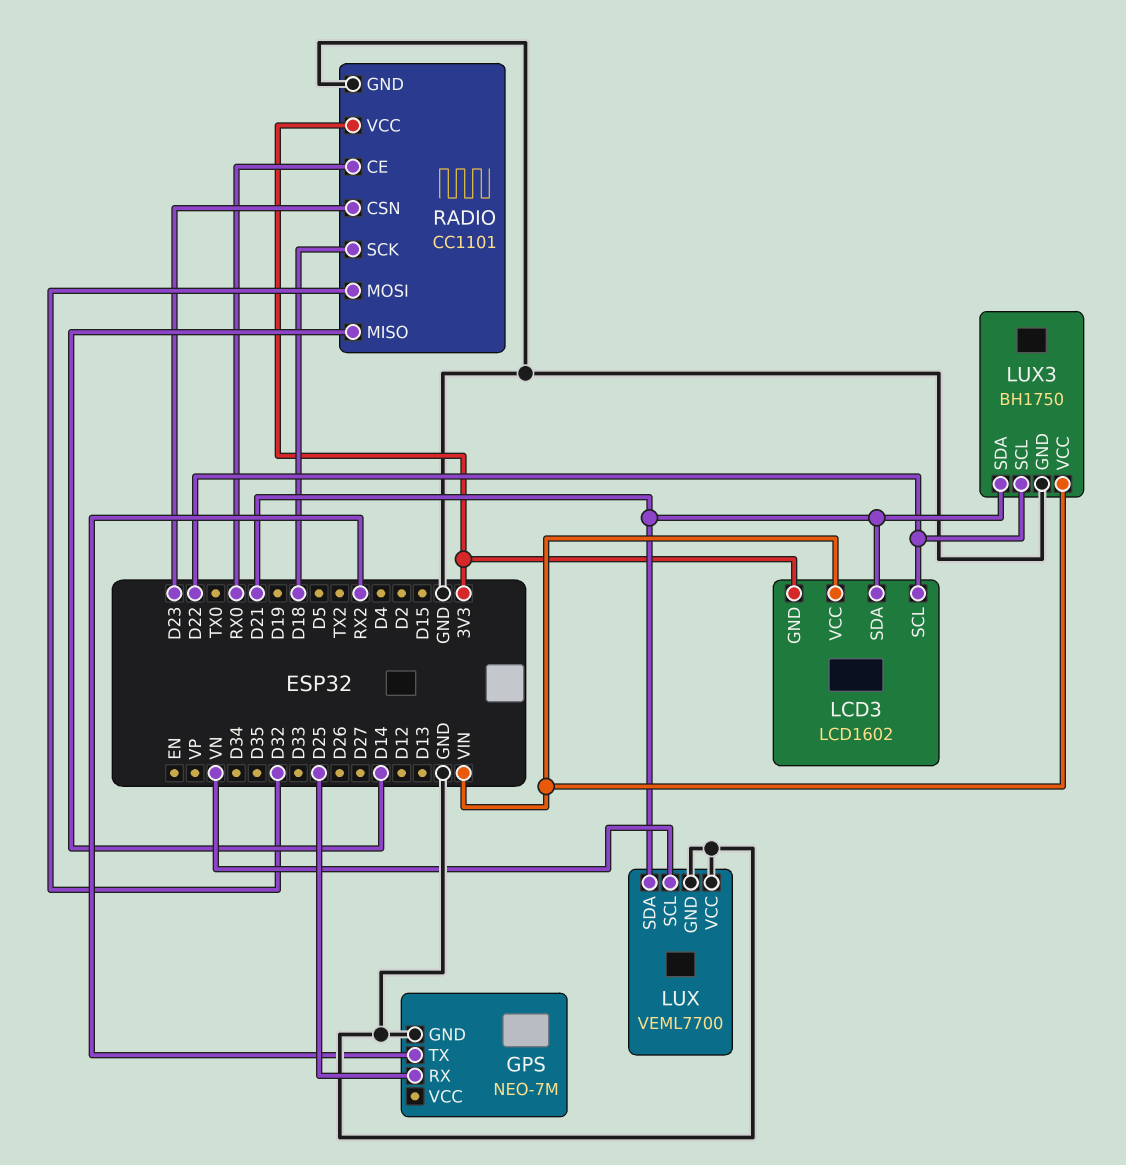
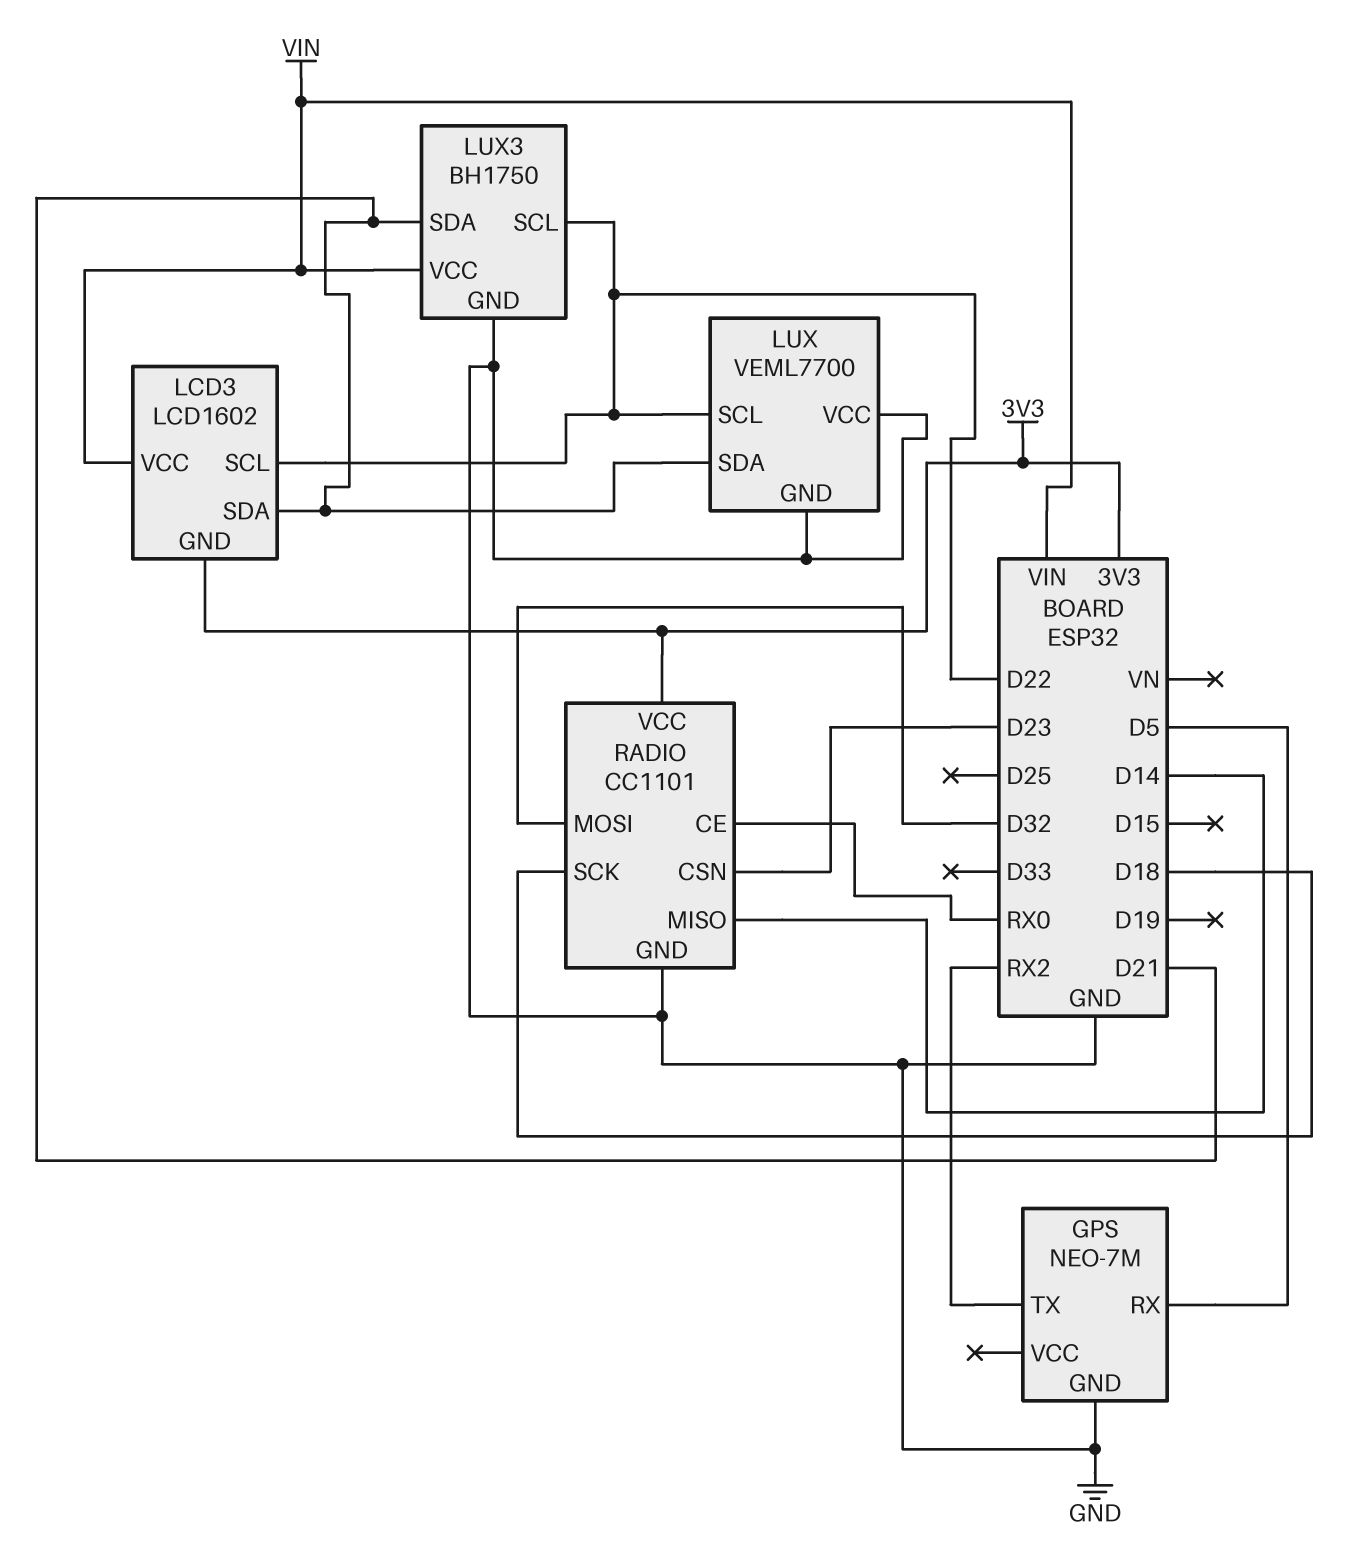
GPS pin RX: D25 -> D5
LUX pin SCL: VN -> D22

